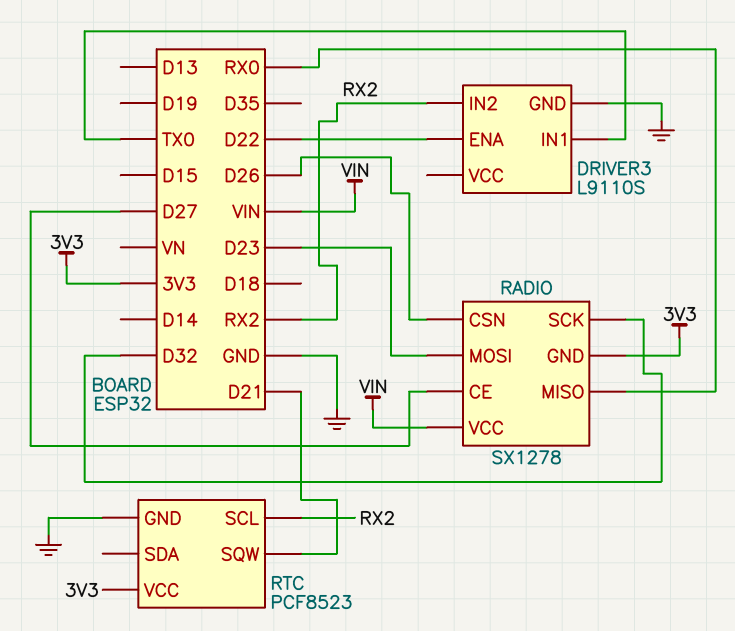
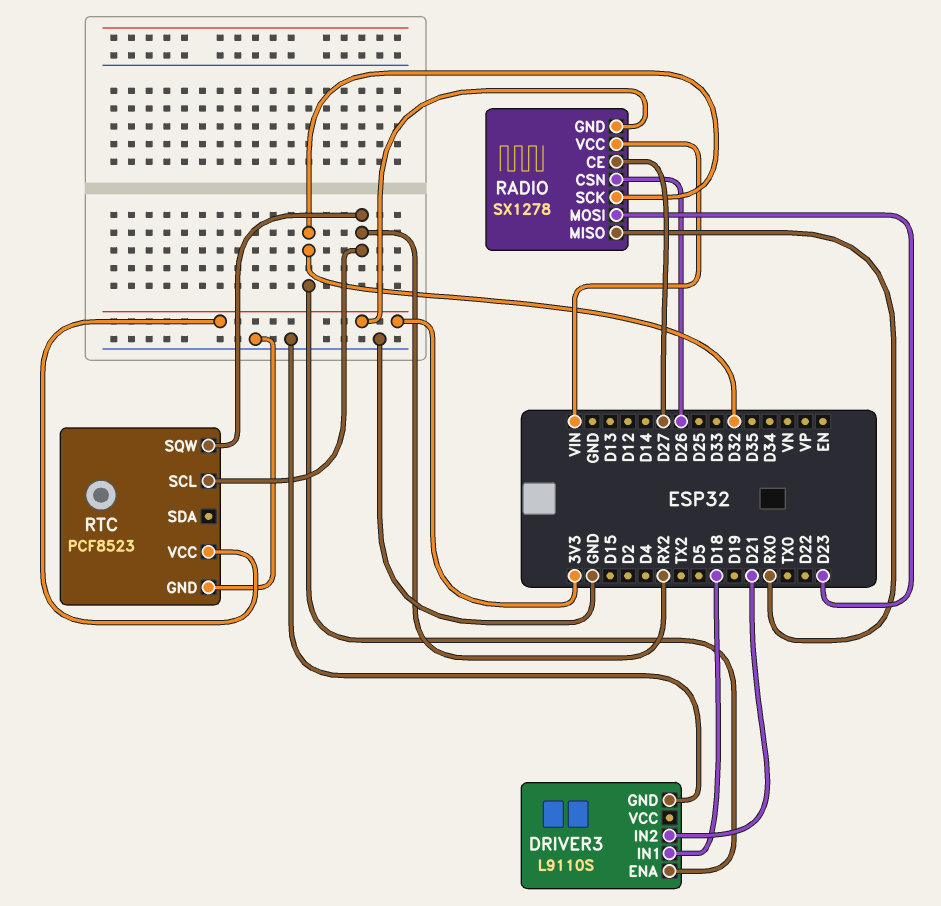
DRIVER3 pin ENA: D22 -> D32
DRIVER3 pin IN1: TX0 -> D18
DRIVER3 pin IN2: RX2 -> D21
RTC pin SQW: D21 -> RX2

